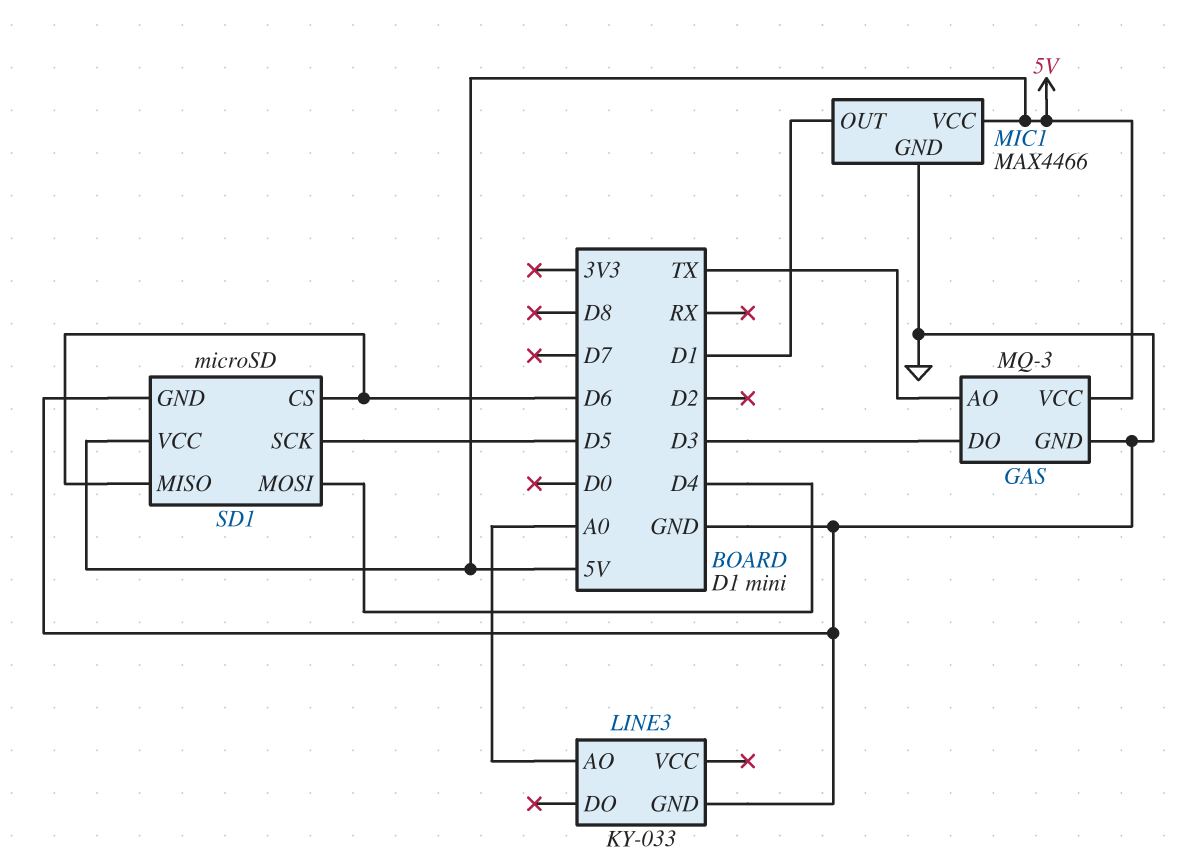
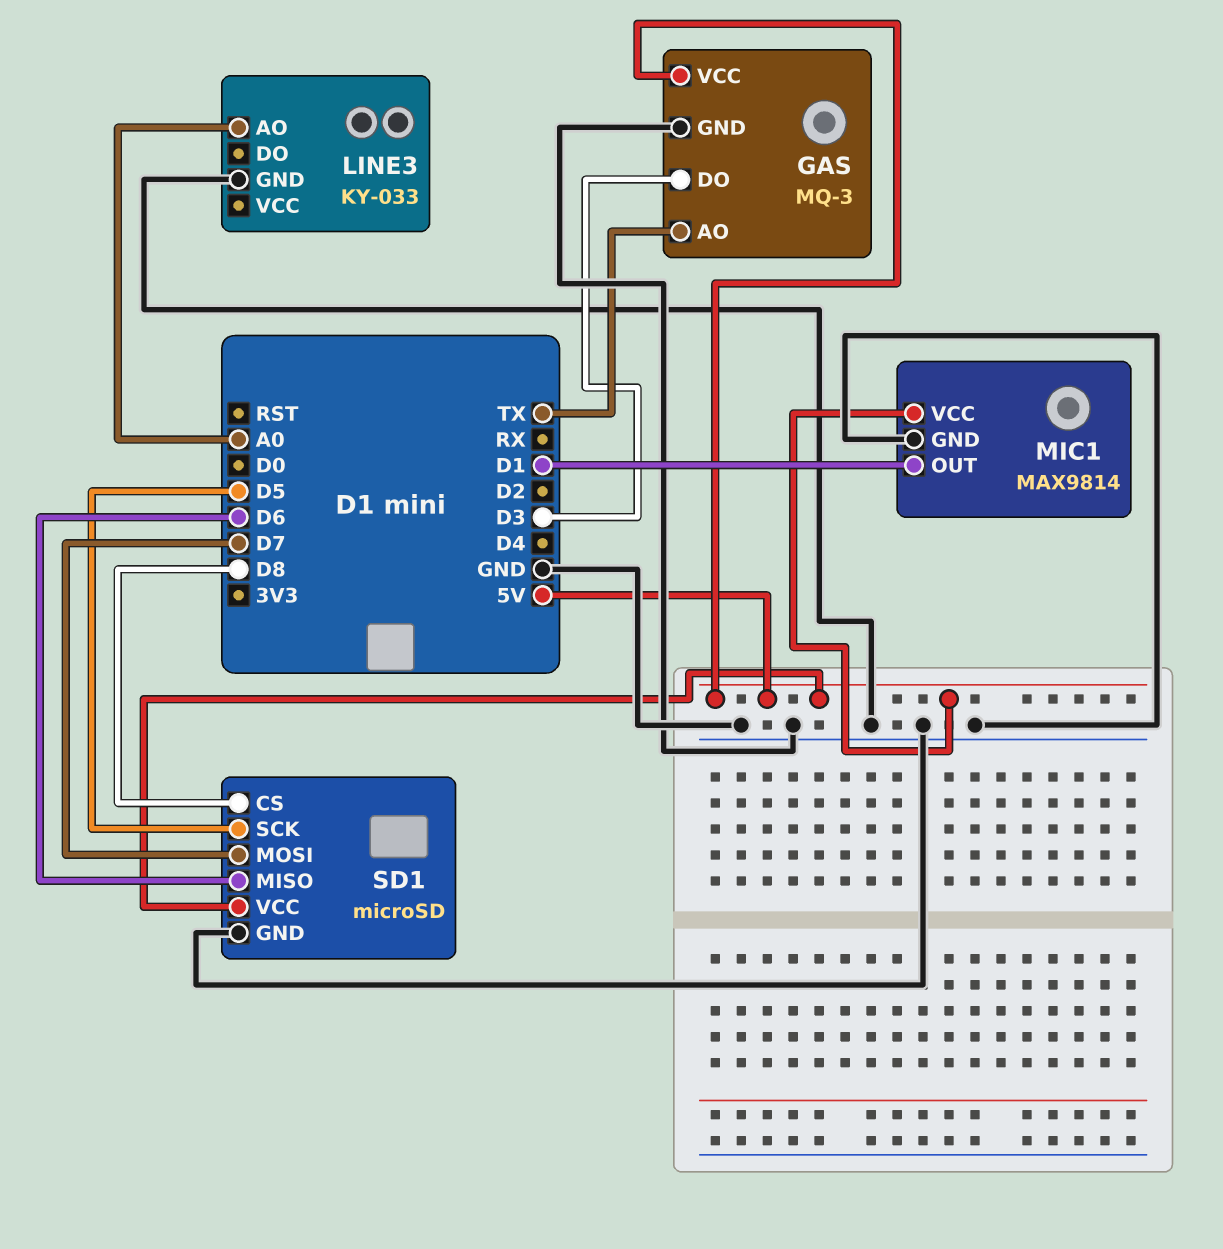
MIC1: MAX4466 -> MAX9814
SD1 pin CS: D6 -> D8
SD1 pin MOSI: D4 -> D7

